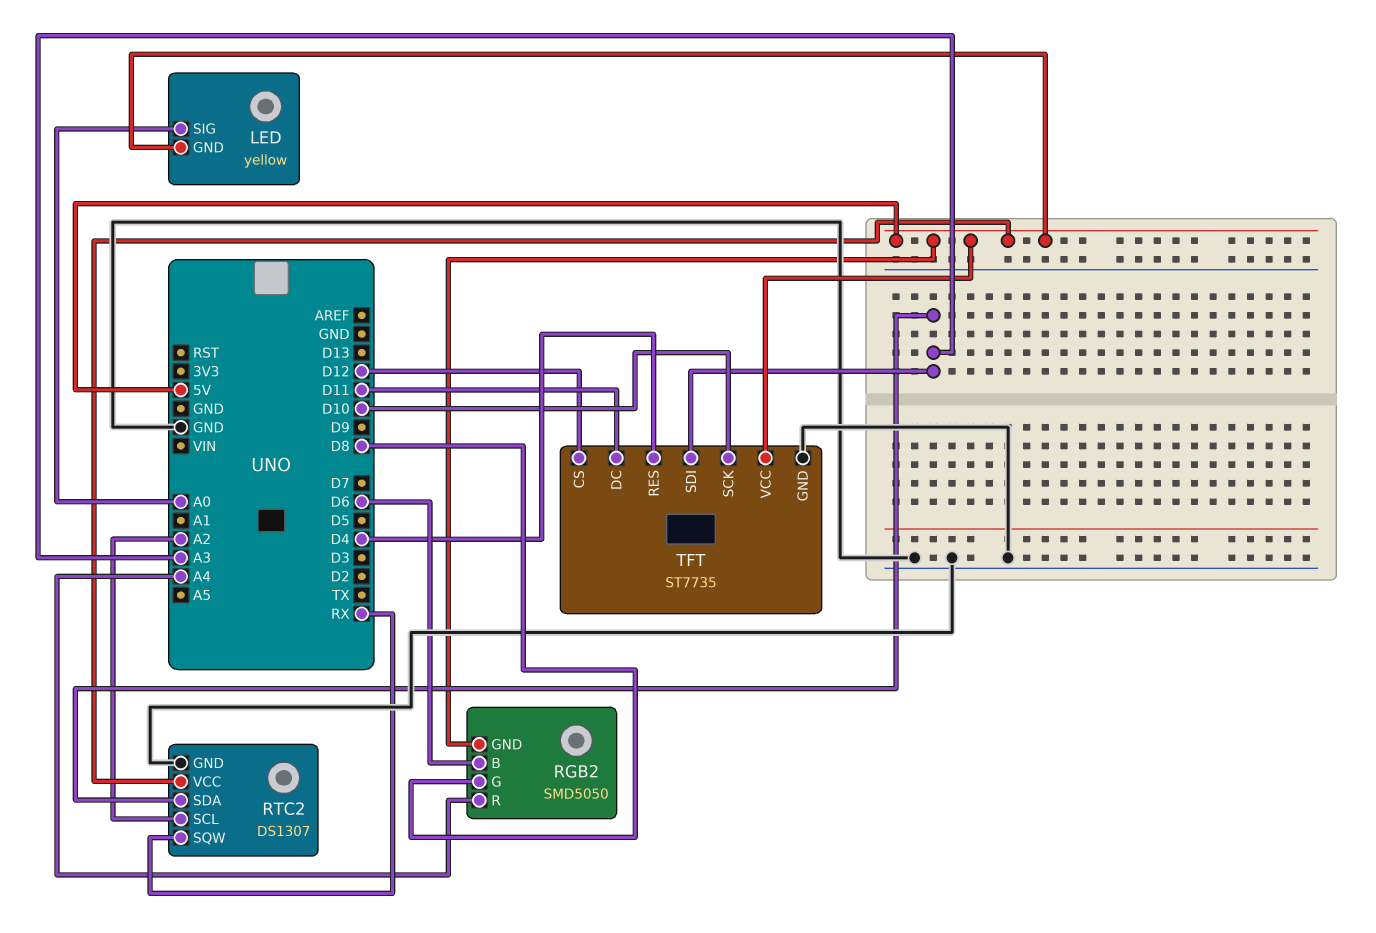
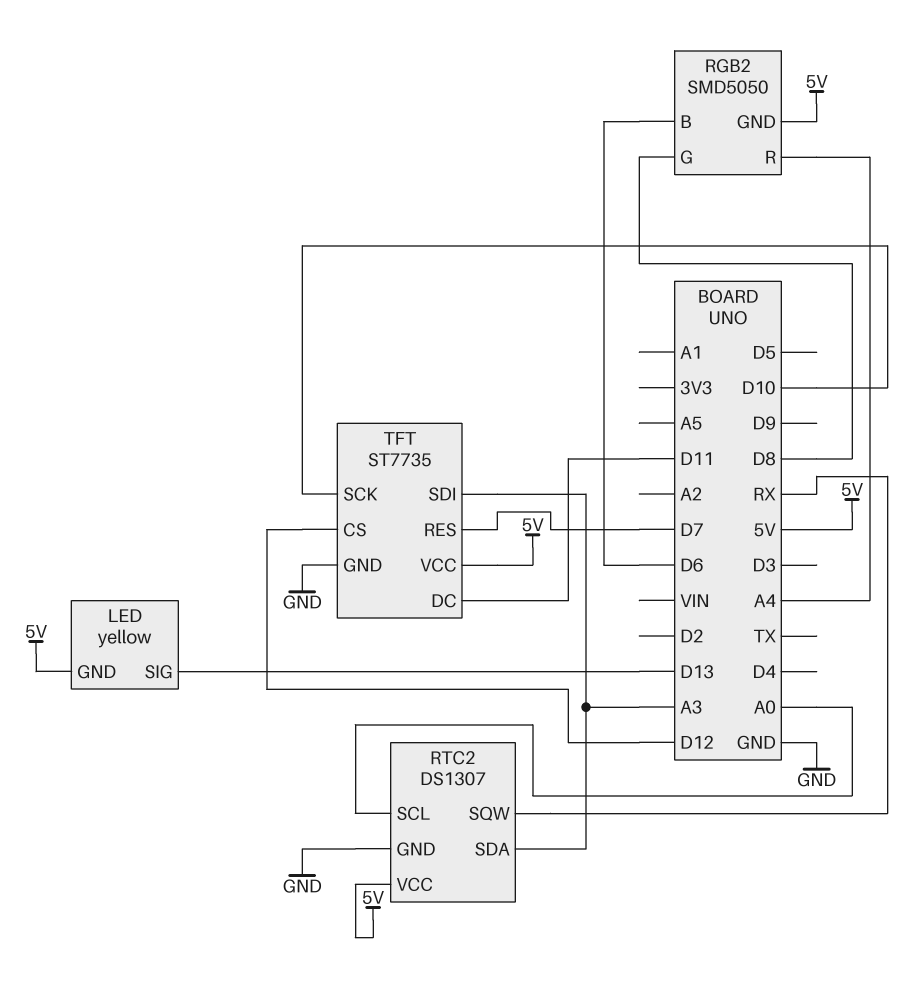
LED pin SIG: A0 -> D13
RTC2 pin SCL: A2 -> A0
TFT pin RES: D4 -> D7

